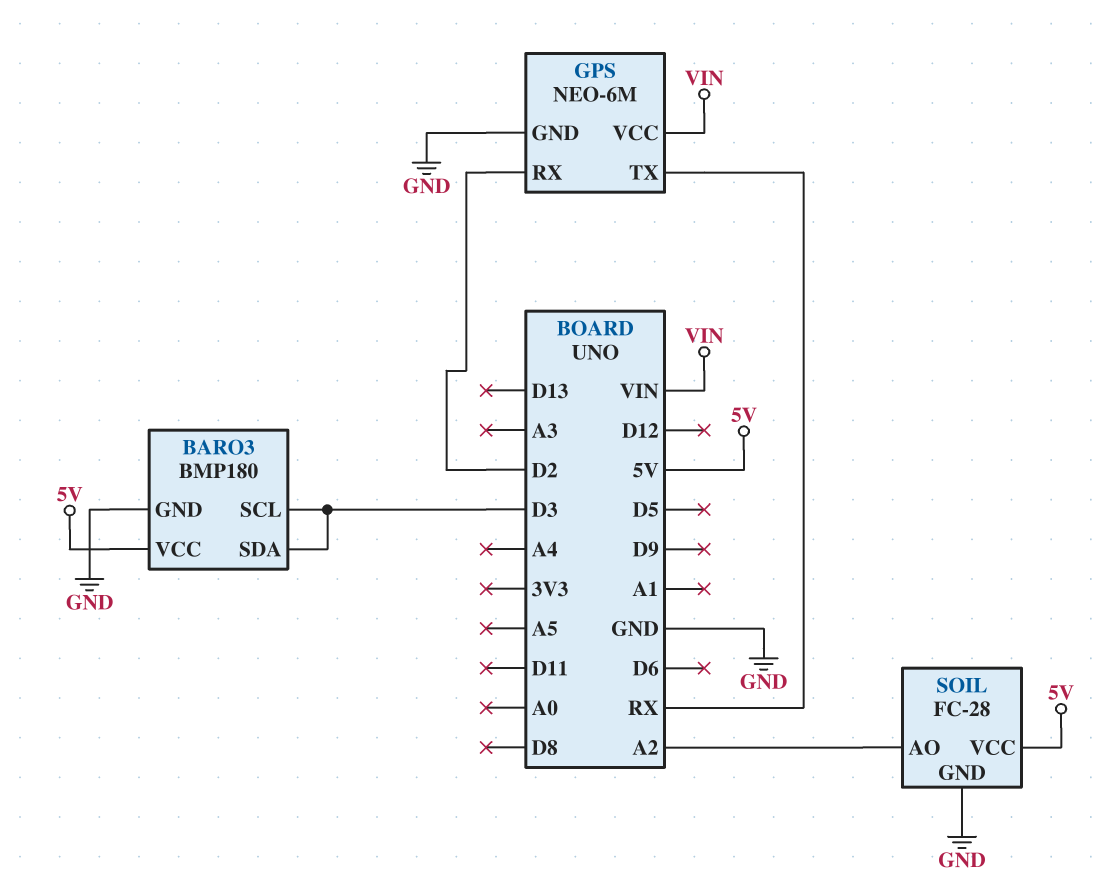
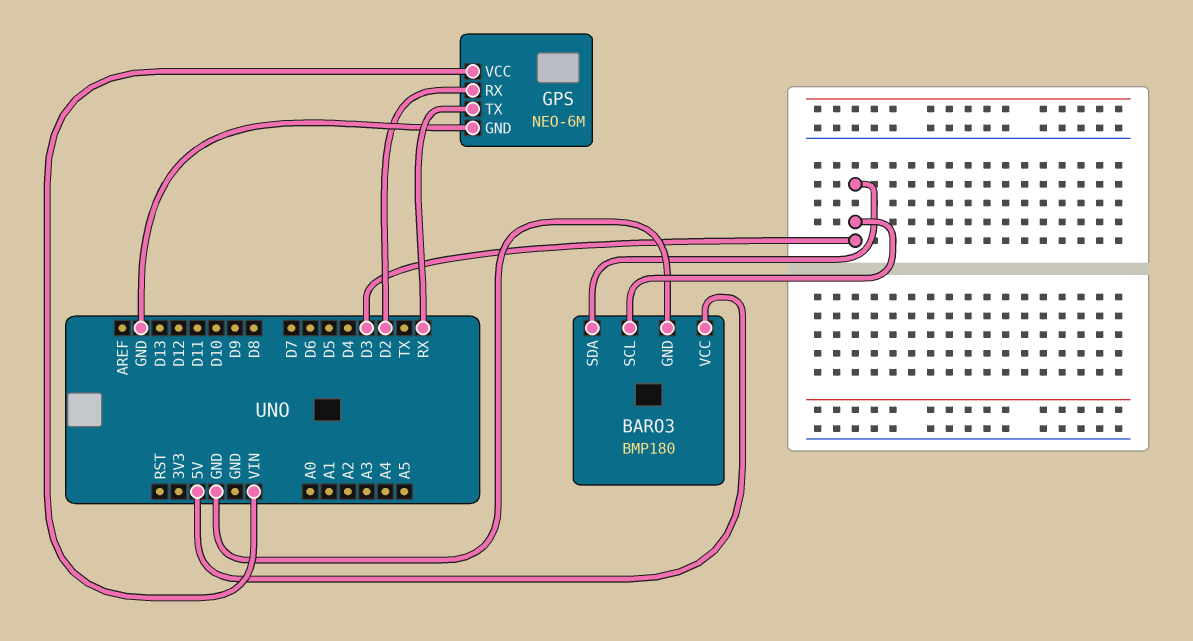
SOIL: FC-28 -> none
SOIL pin AO: A2 -> none
SOIL pin GND: GND -> none
SOIL pin VCC: 5V -> none

